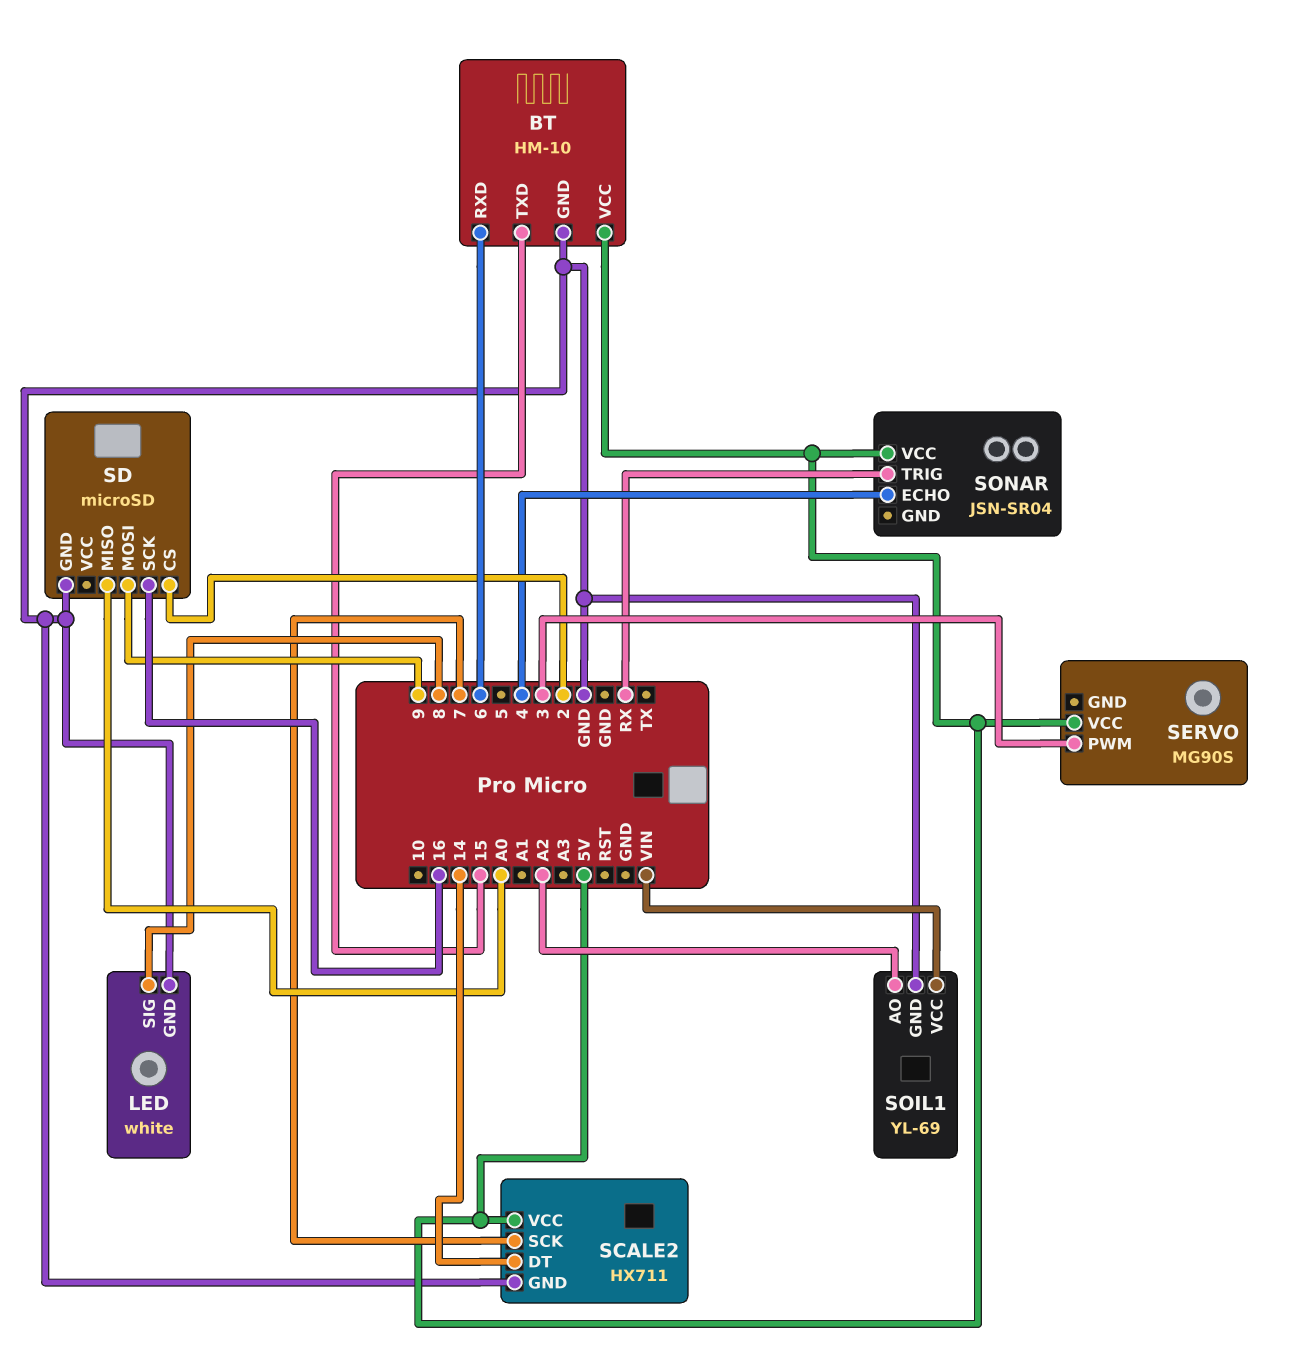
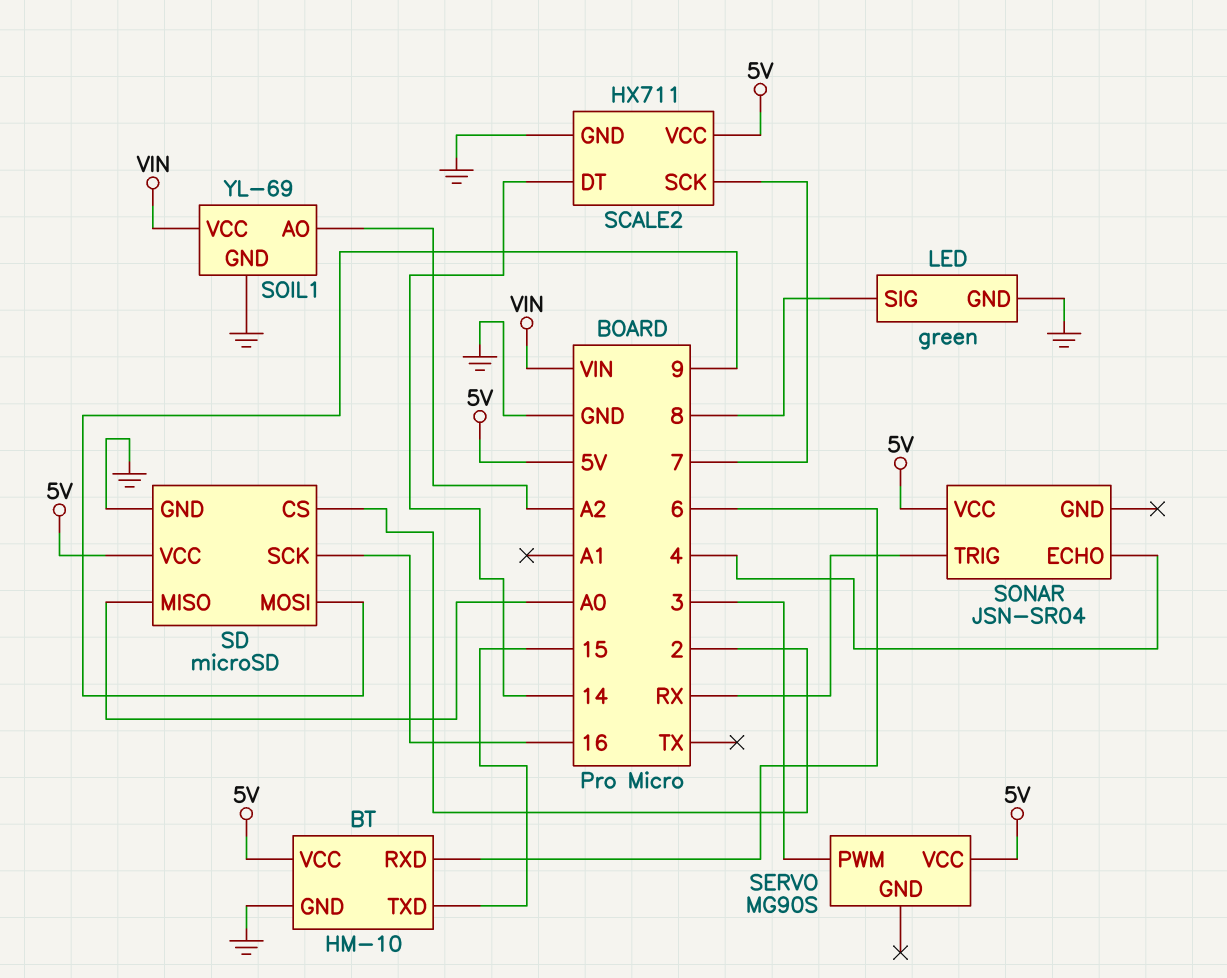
LED: white -> green
SD pin VCC: none -> 5V

